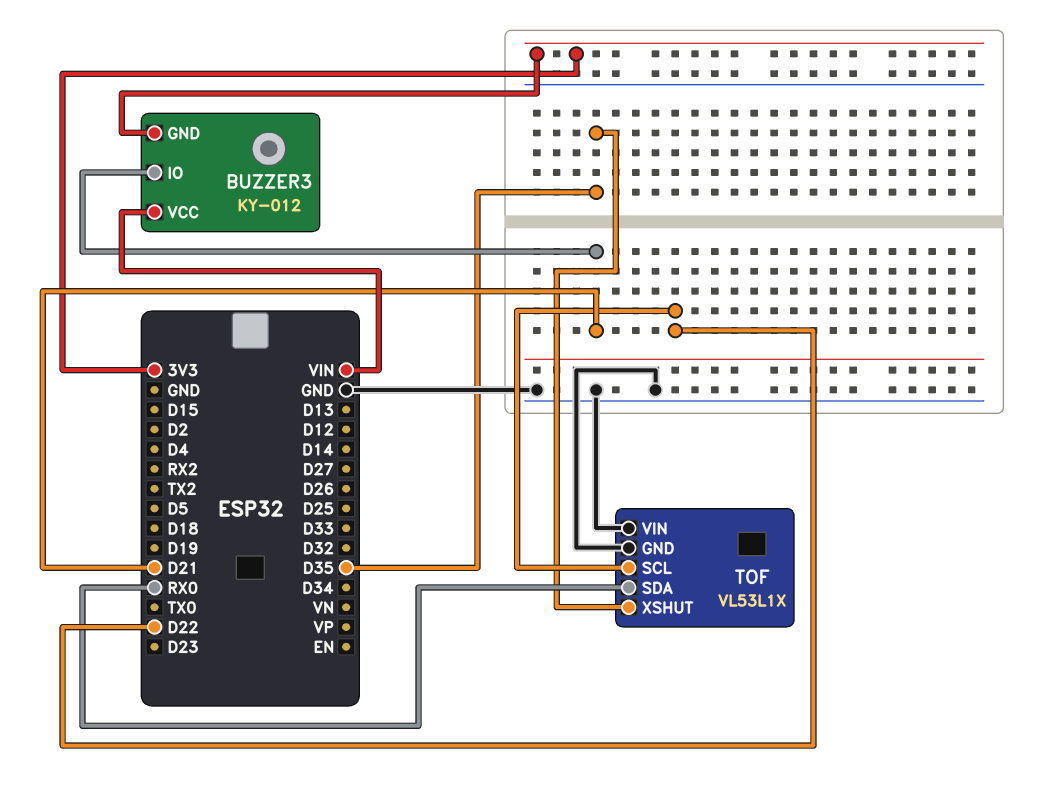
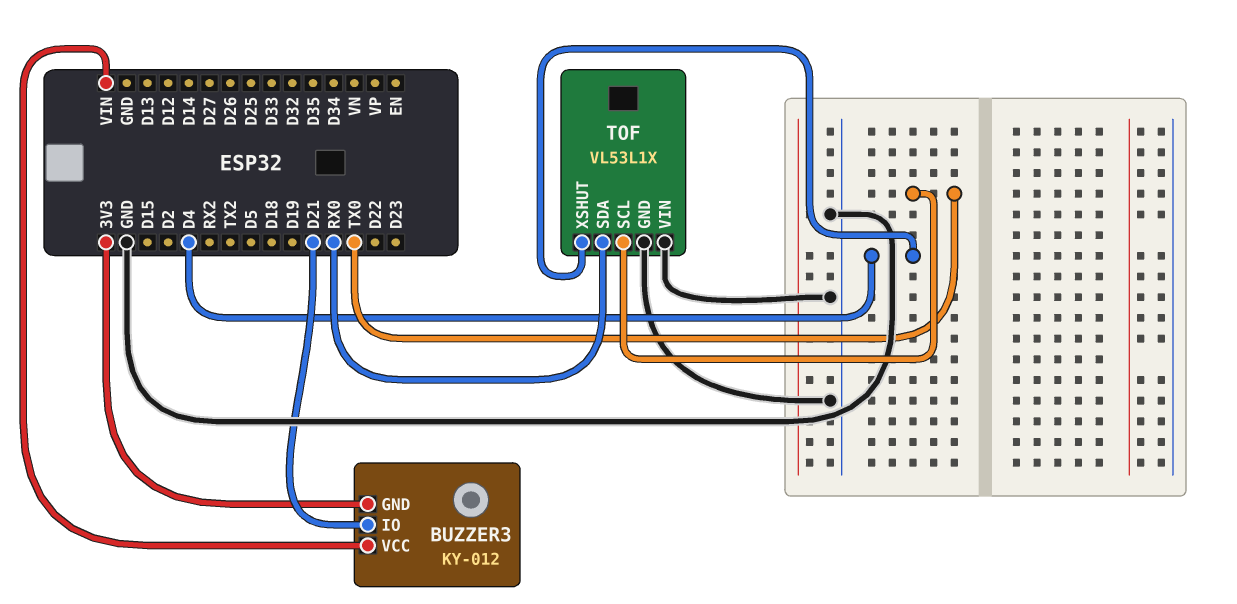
TOF pin SCL: D22 -> TX0
TOF pin XSHUT: D35 -> D4

